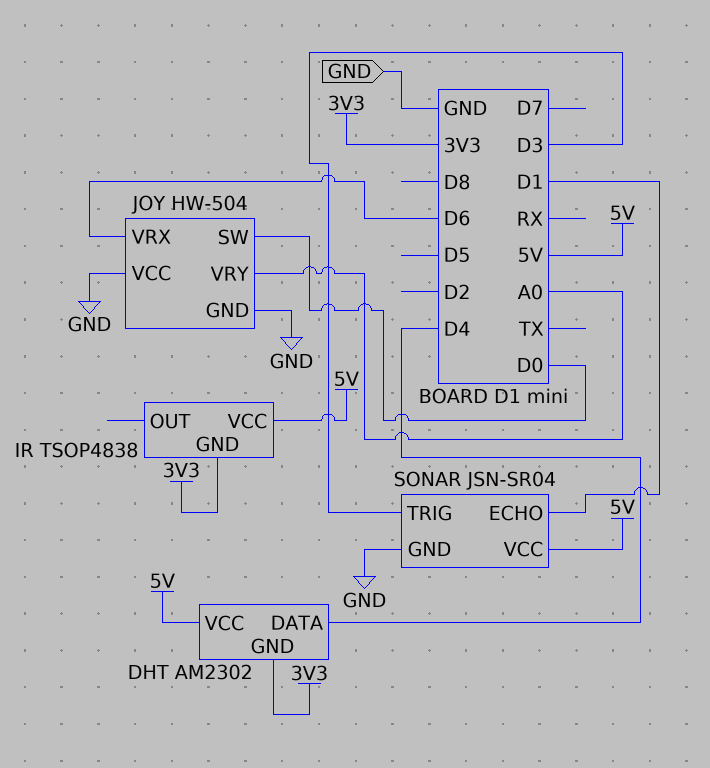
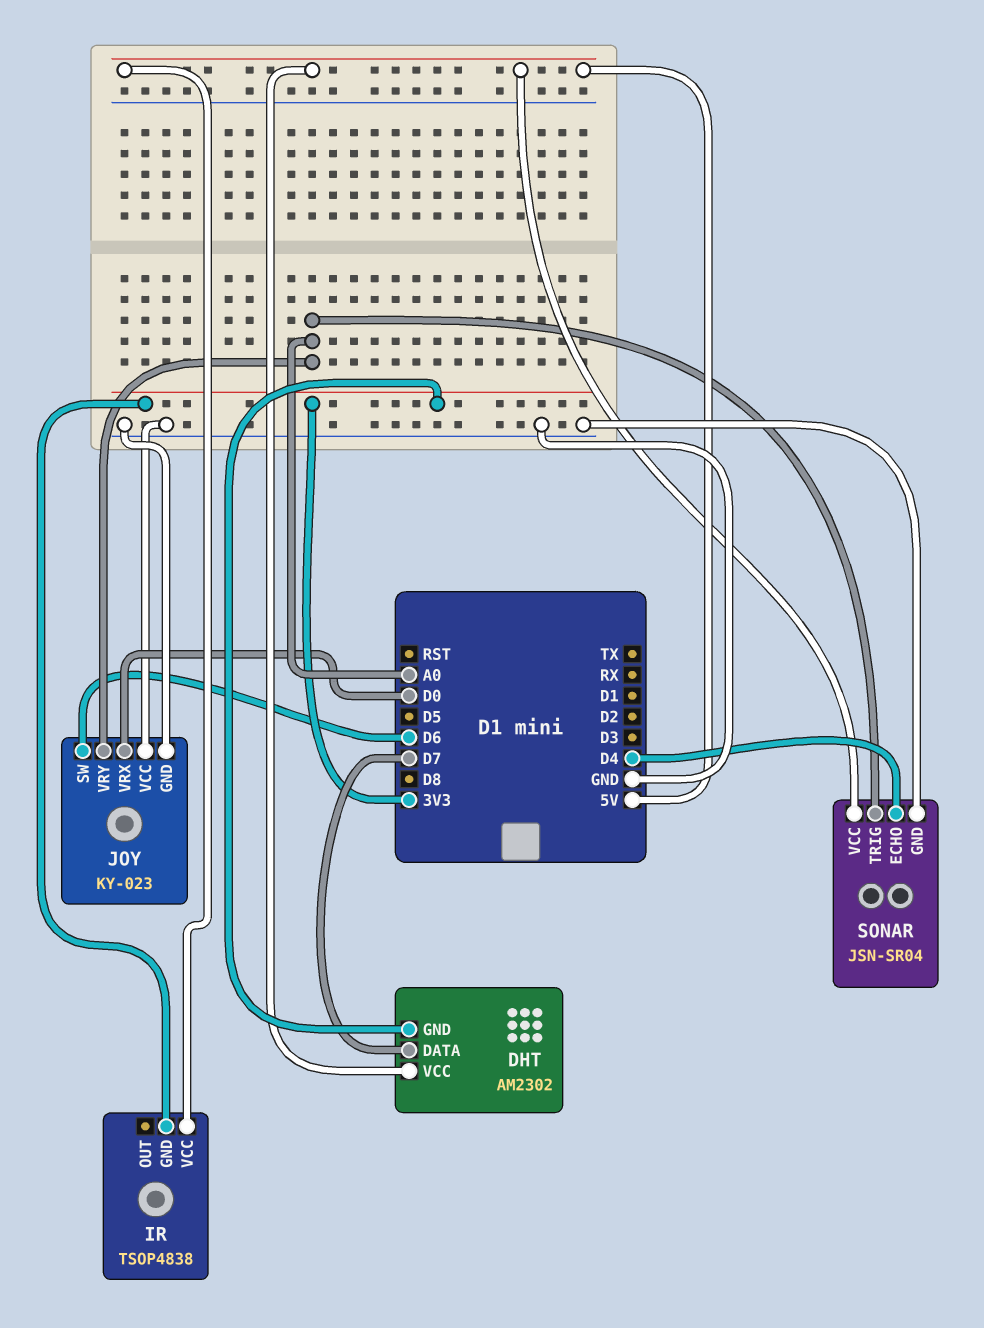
DHT pin DATA: D4 -> D7
JOY: HW-504 -> KY-023
JOY pin SW: D0 -> D6
JOY pin VRX: D6 -> D0
SONAR pin ECHO: D1 -> D4
SONAR pin TRIG: D3 -> A0

